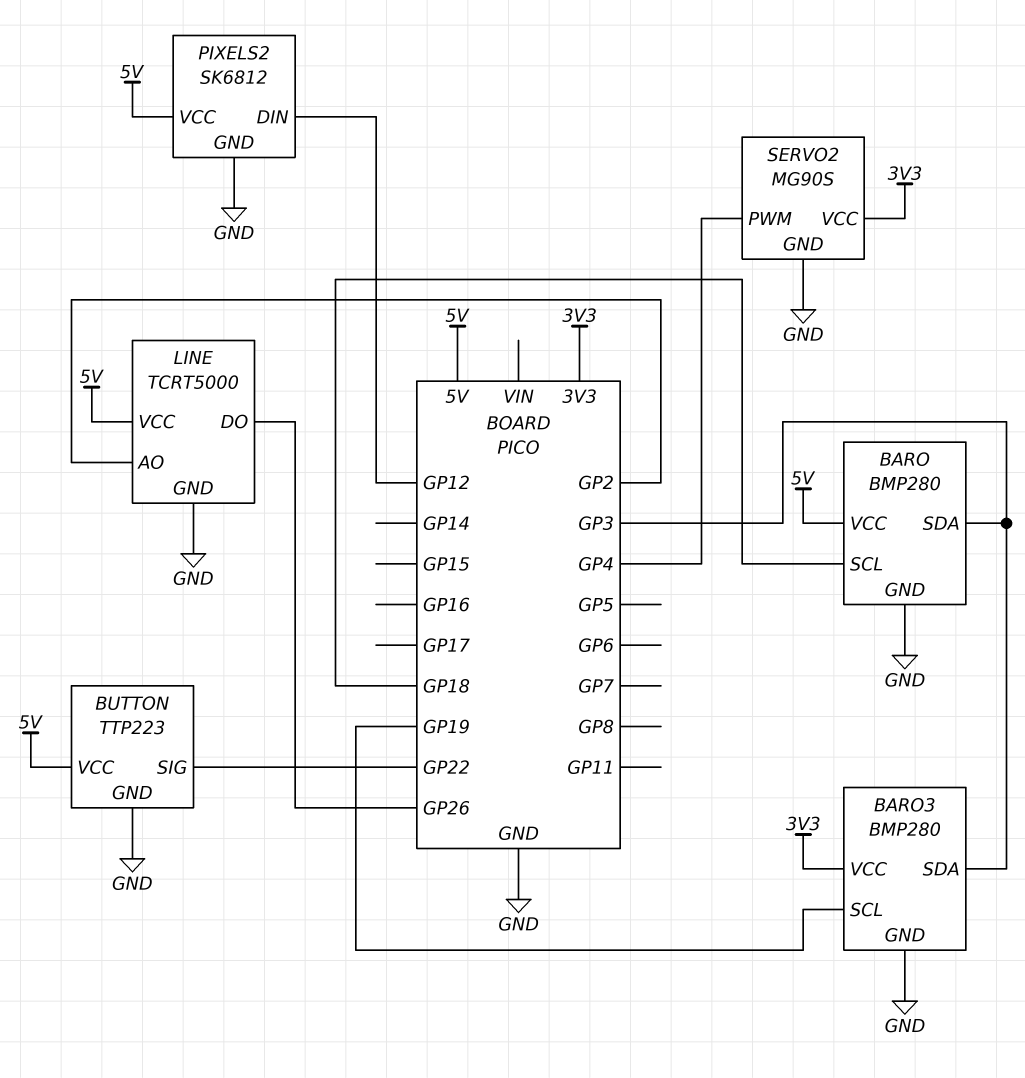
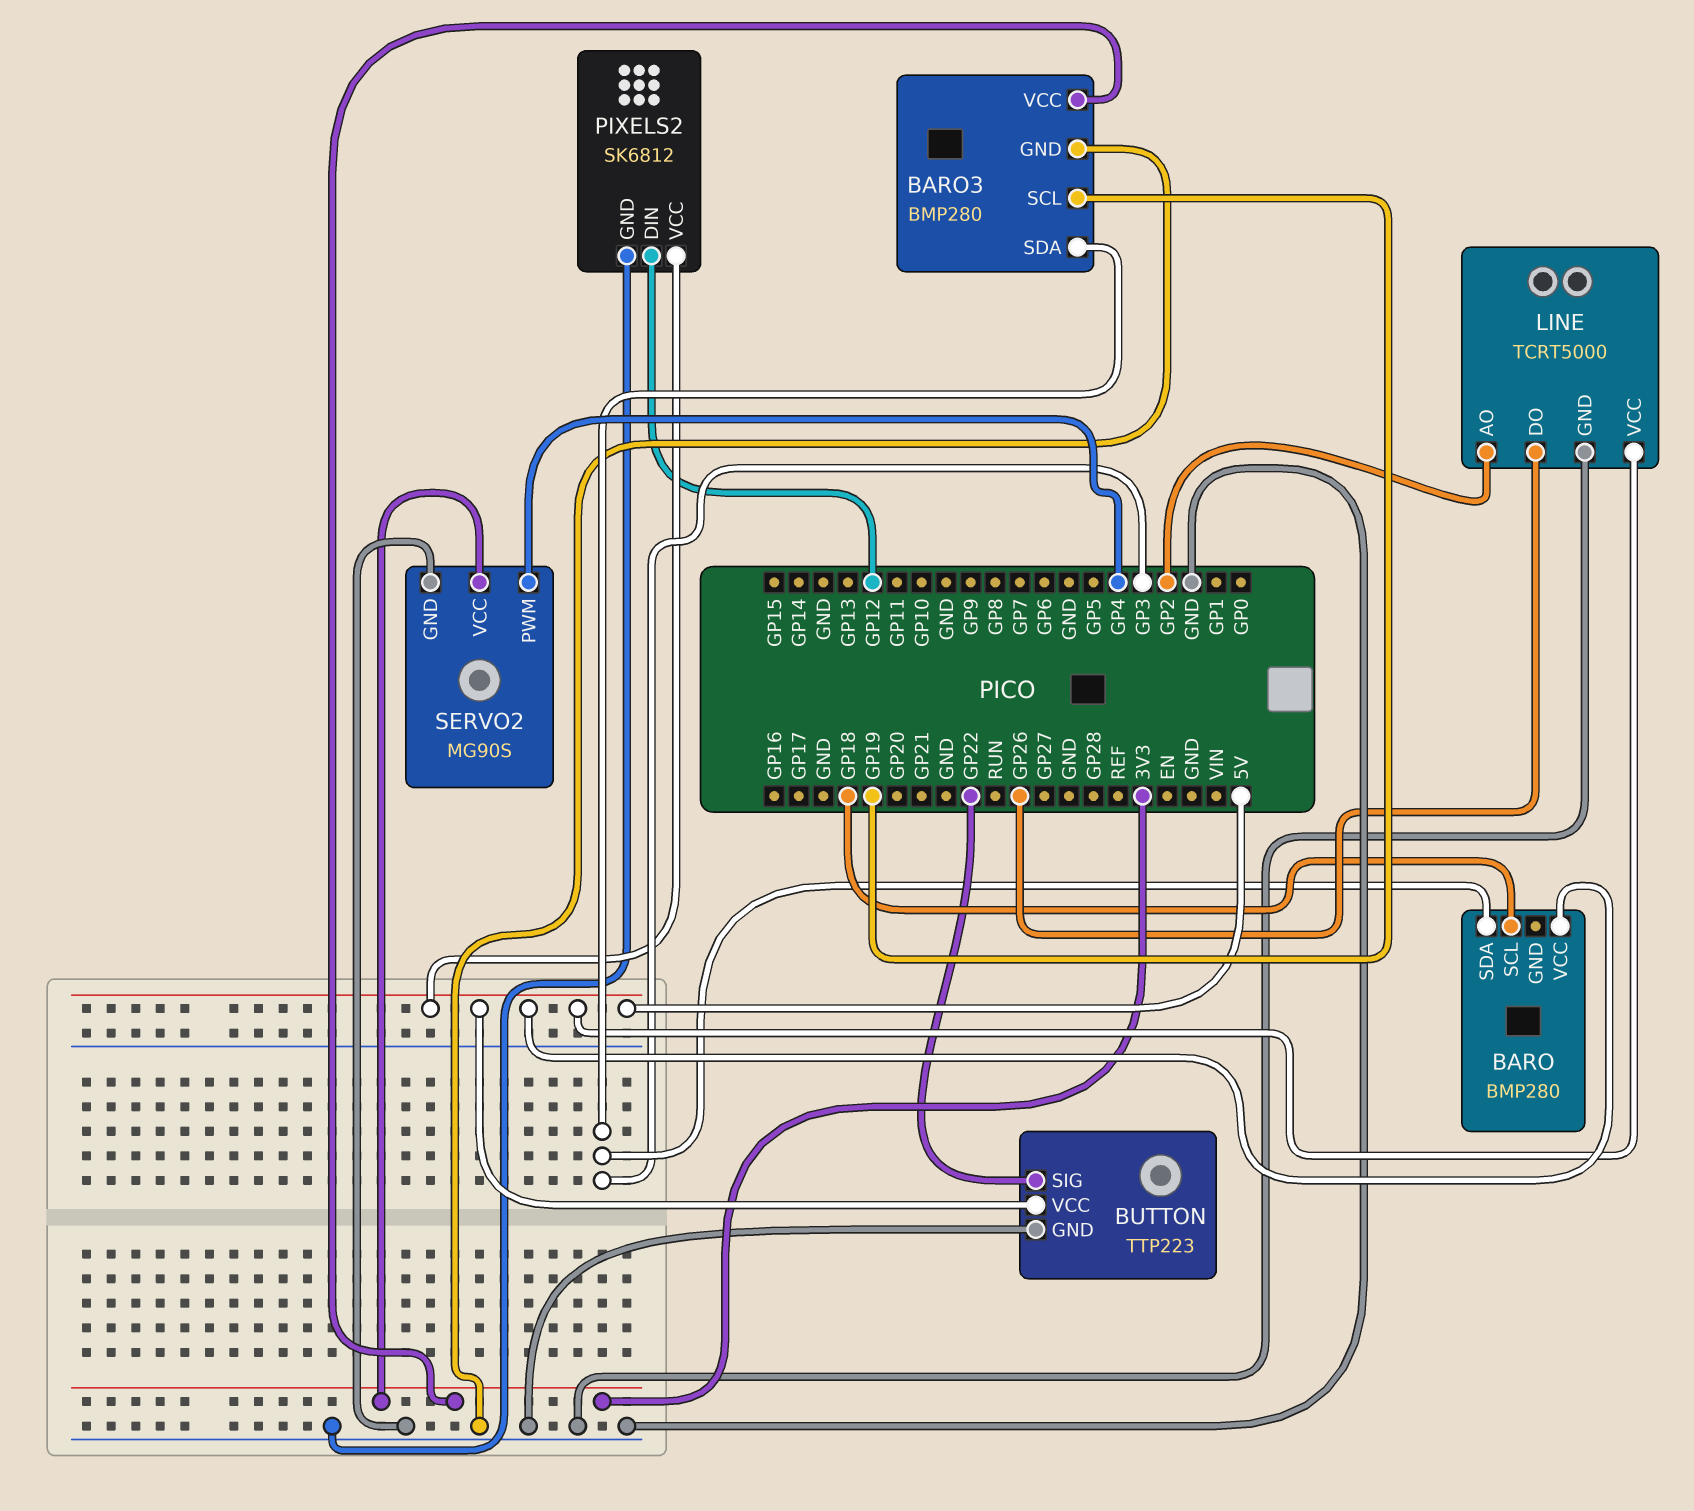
BARO pin GND: GND -> none

